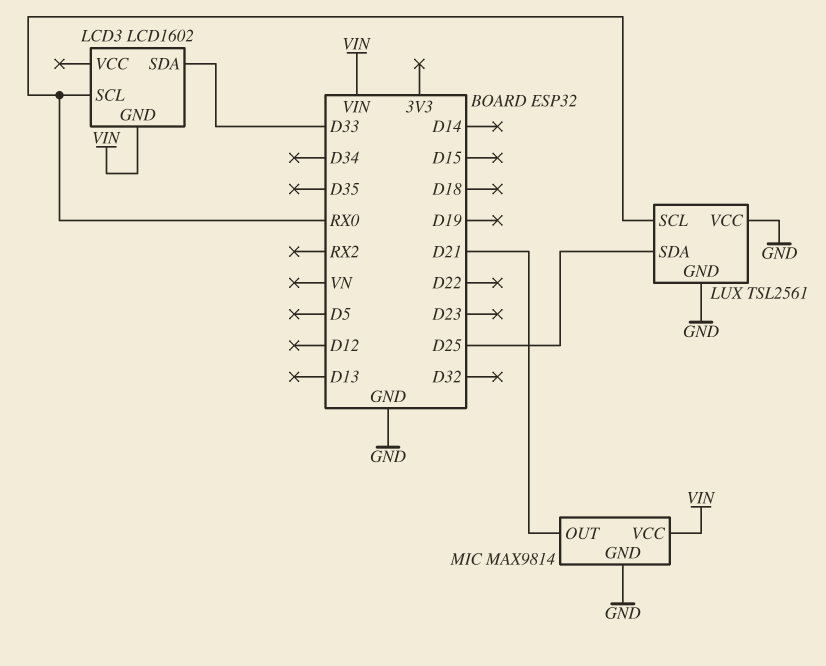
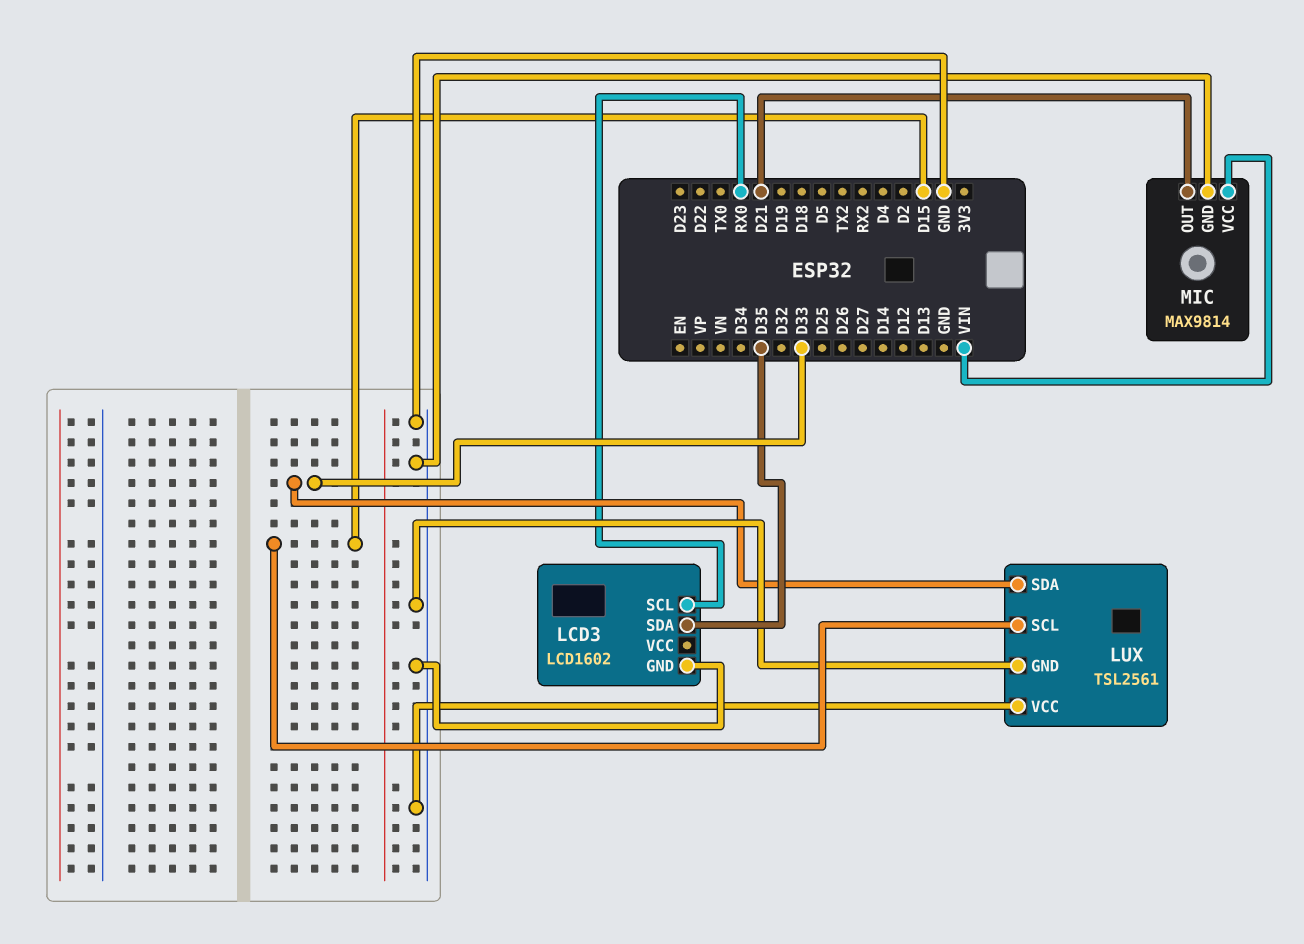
LCD3 pin GND: VIN -> GND
LCD3 pin SDA: D33 -> D35
LUX pin SCL: RX0 -> D15
LUX pin SDA: D25 -> D33

